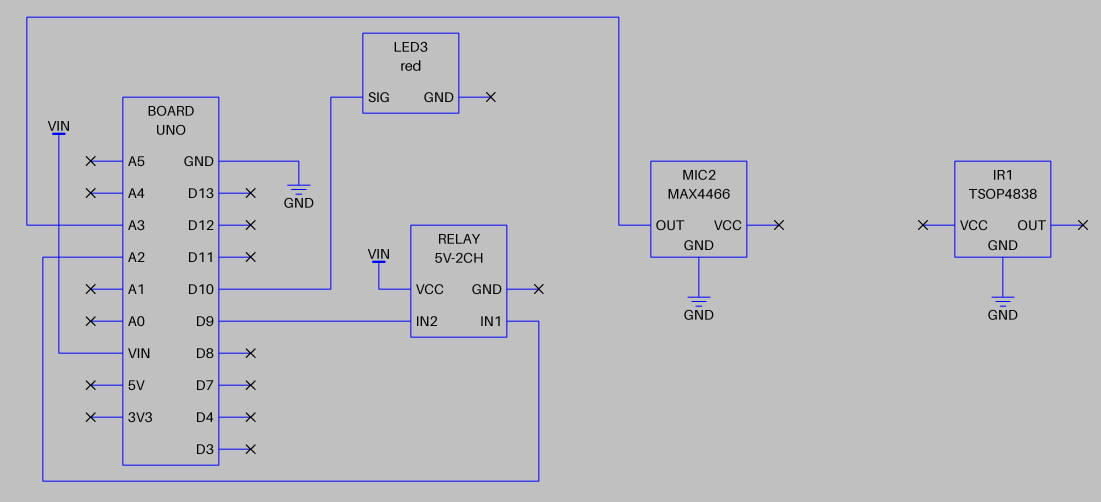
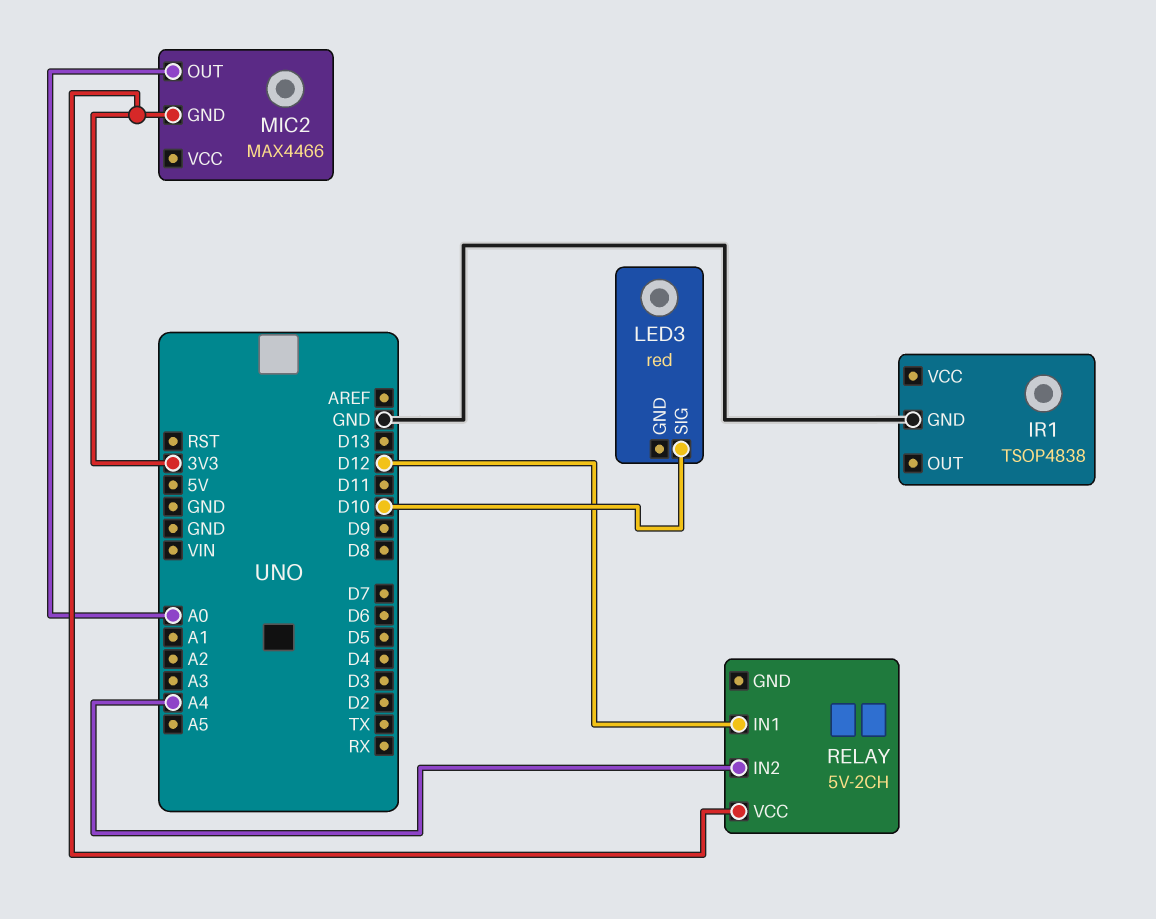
MIC2 pin GND: GND -> 3V3
MIC2 pin OUT: A3 -> A0
RELAY pin IN1: A2 -> D12
RELAY pin IN2: D9 -> A4
RELAY pin VCC: VIN -> 3V3

